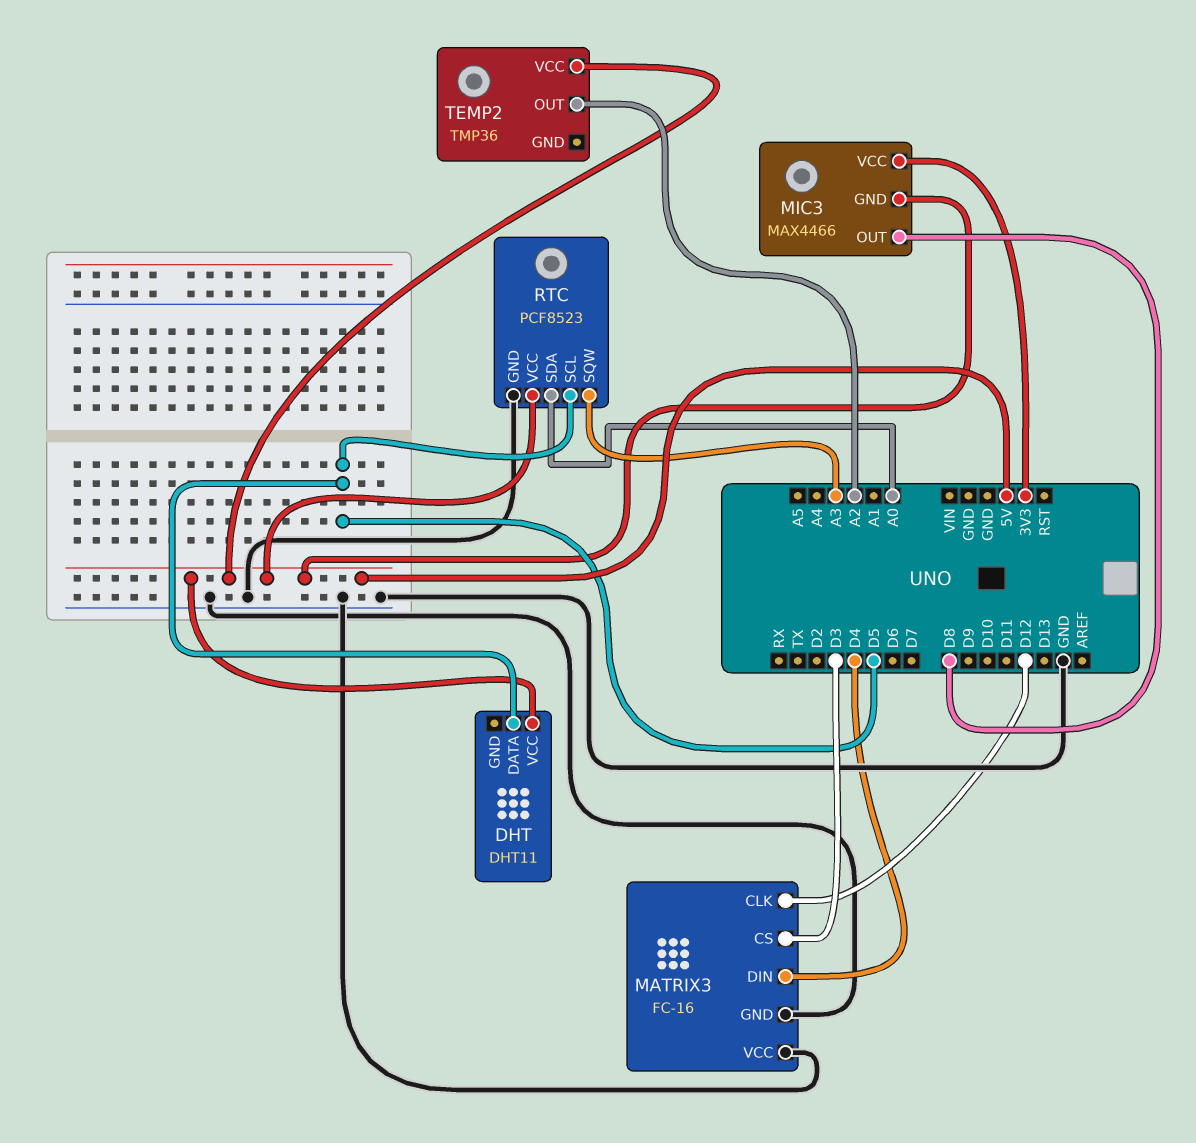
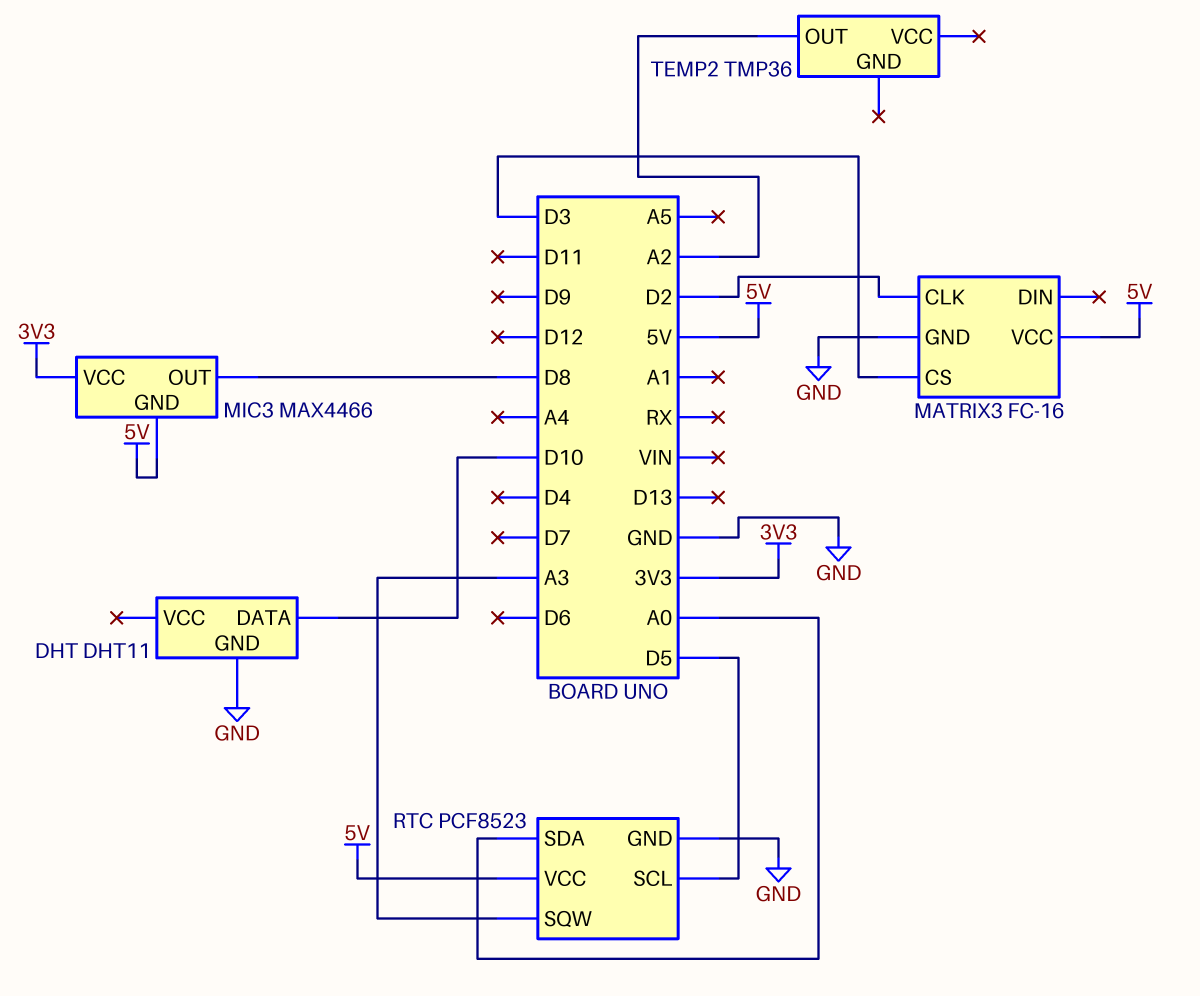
DHT pin DATA: D5 -> D10
DHT pin GND: none -> GND
DHT pin VCC: 5V -> none
MATRIX3 pin CLK: D12 -> D2
MATRIX3 pin DIN: D4 -> none
MATRIX3 pin VCC: GND -> 5V
TEMP2 pin VCC: 5V -> none

